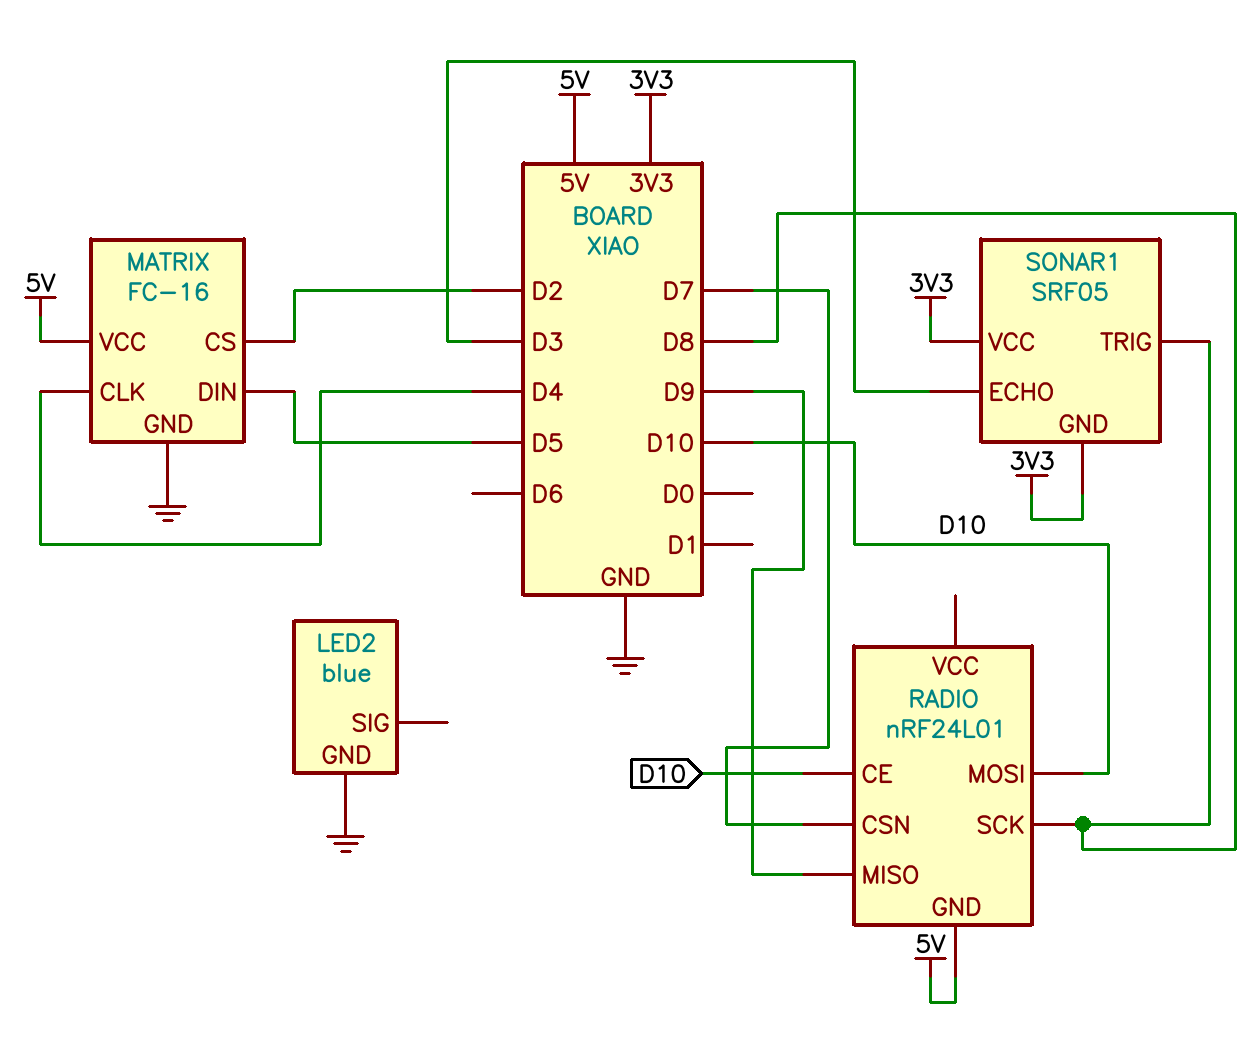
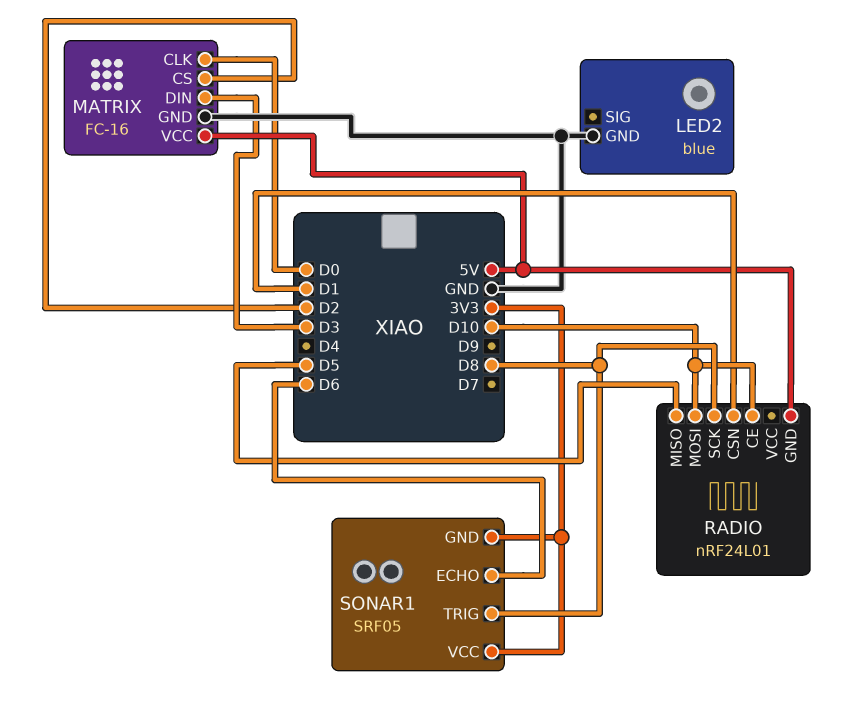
MATRIX pin CLK: D4 -> D0
MATRIX pin DIN: D5 -> D3
RADIO pin CSN: D7 -> D1
RADIO pin MISO: D9 -> D5
SONAR1 pin ECHO: D3 -> D6

